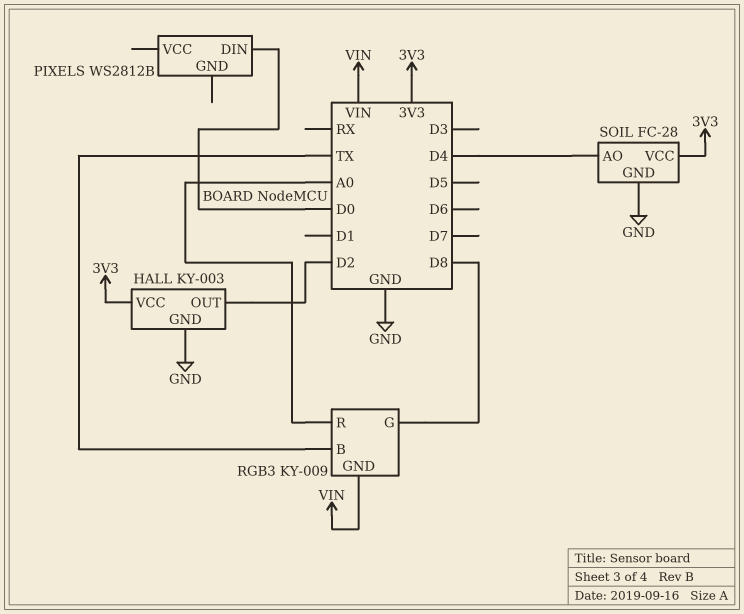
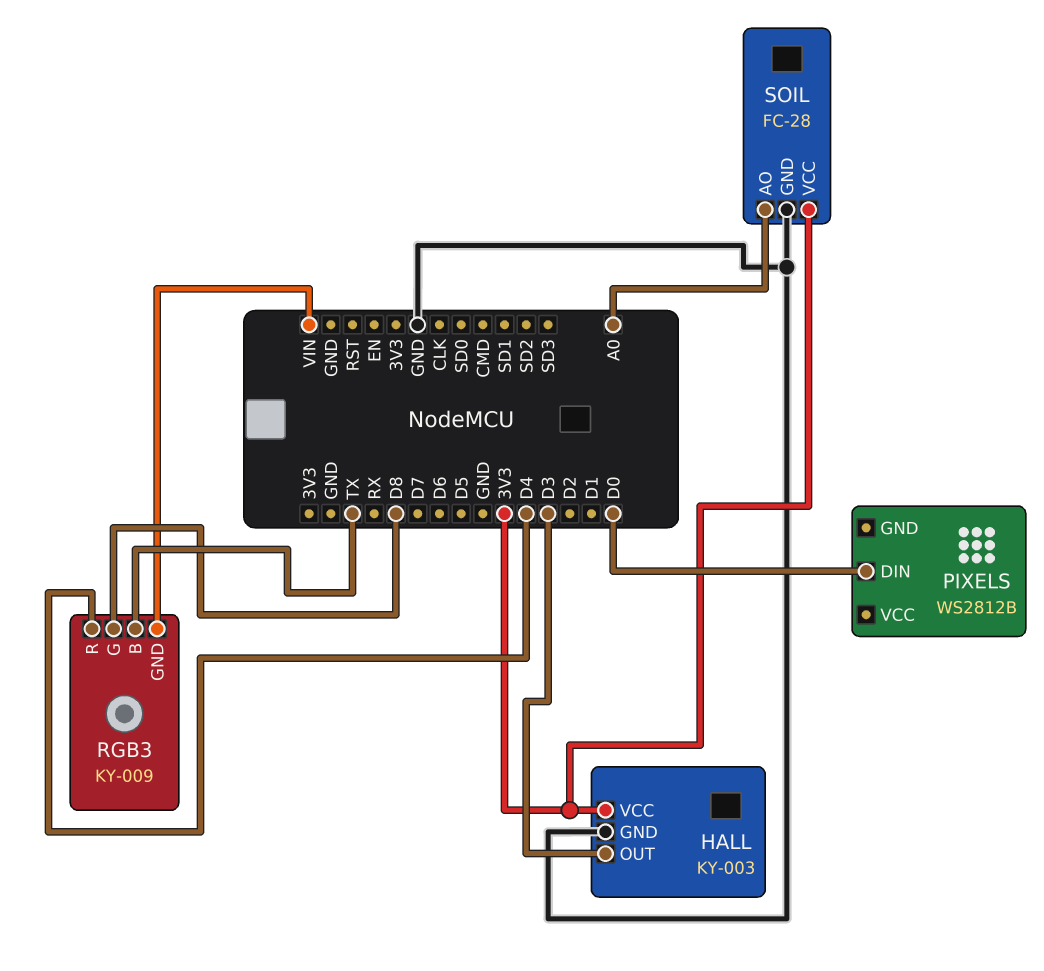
HALL pin OUT: D2 -> D3
RGB3 pin R: A0 -> D4
SOIL pin AO: D4 -> A0

